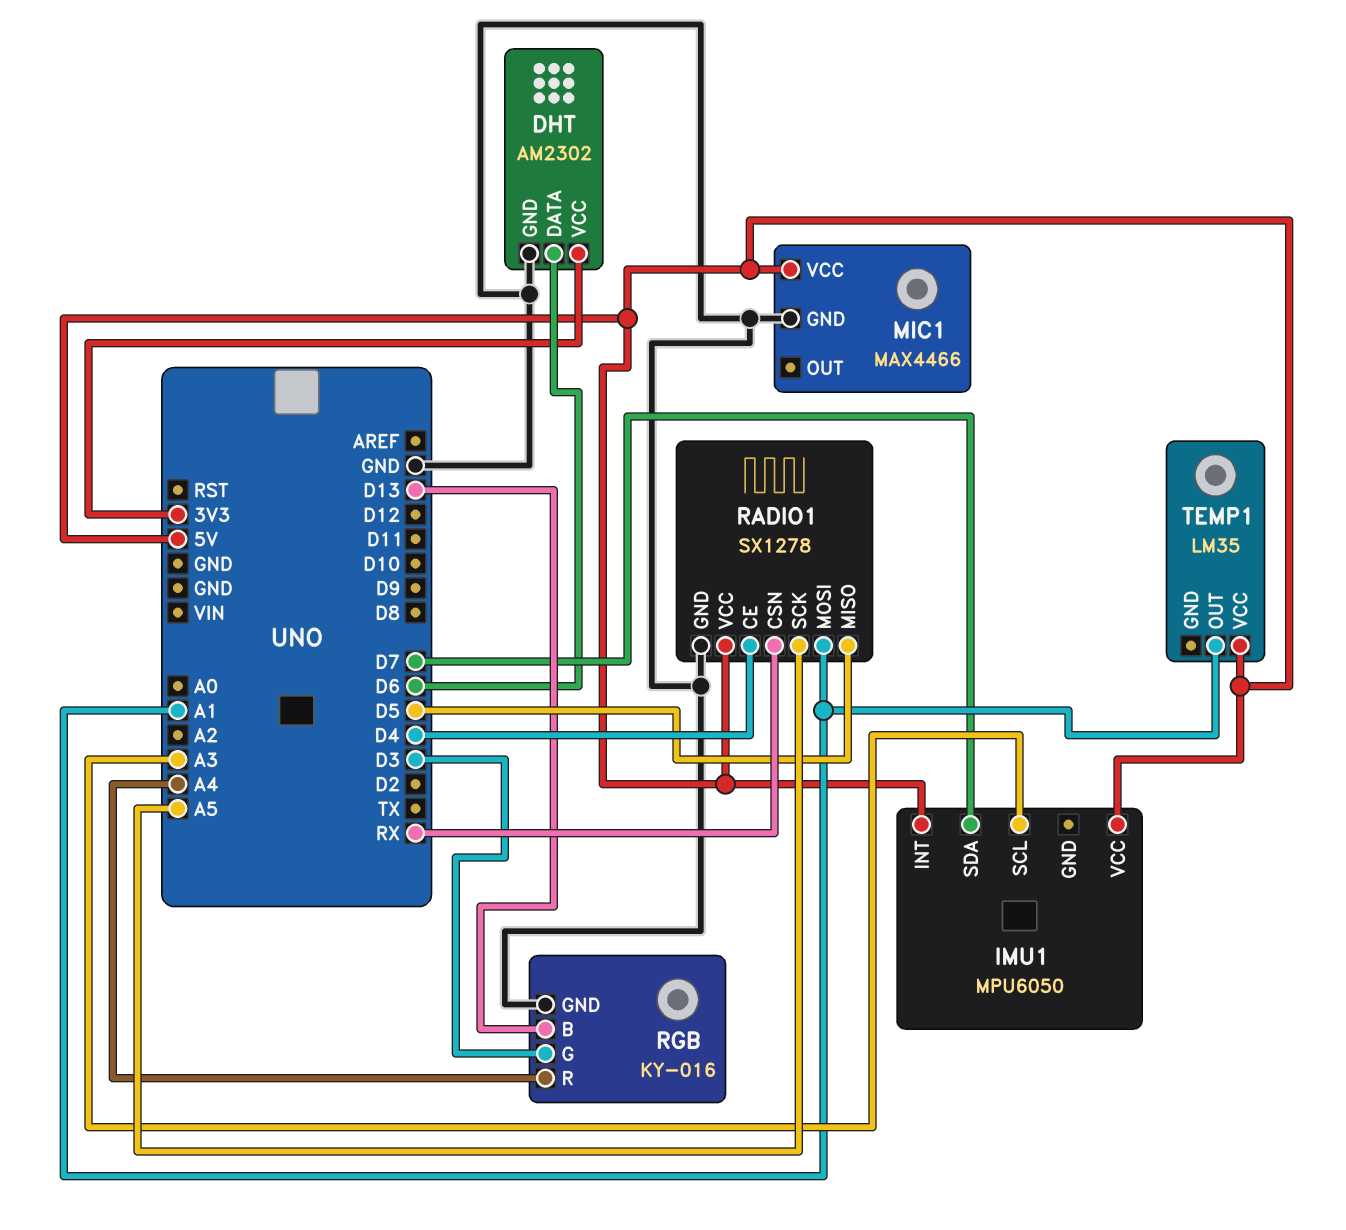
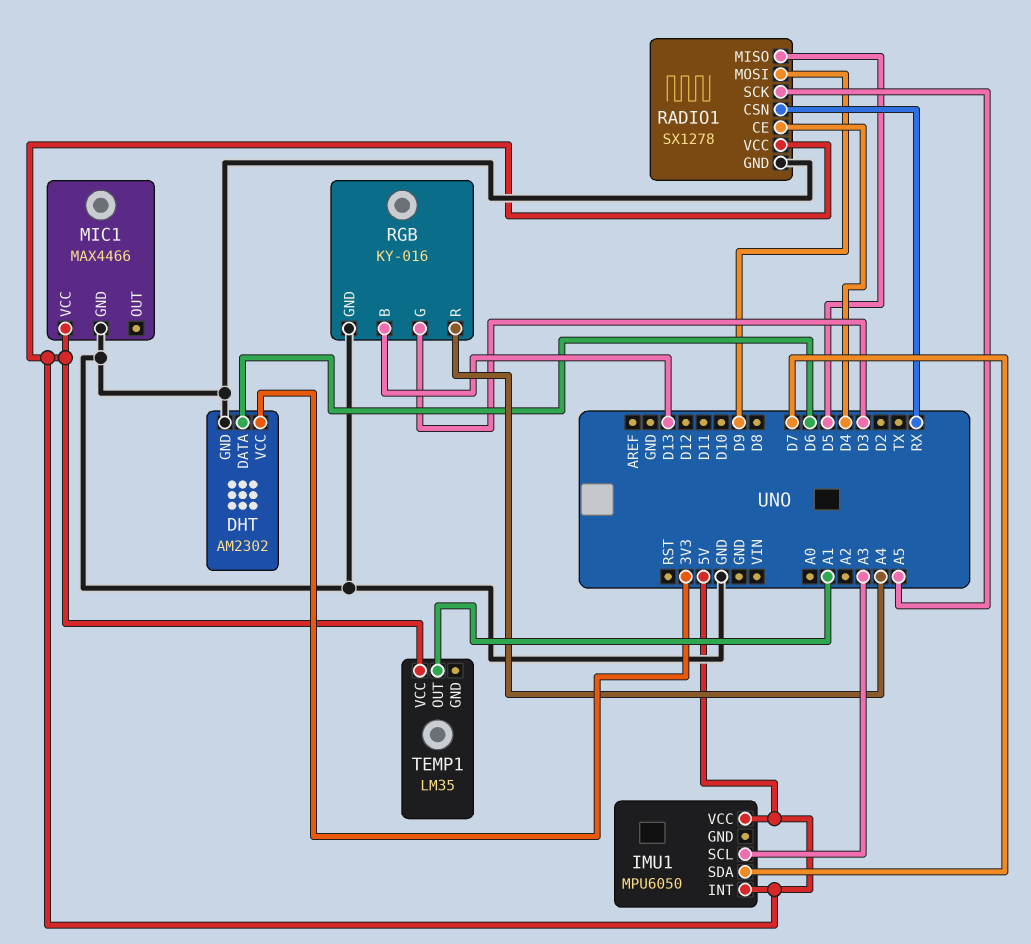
RADIO1 pin MOSI: A1 -> D9

